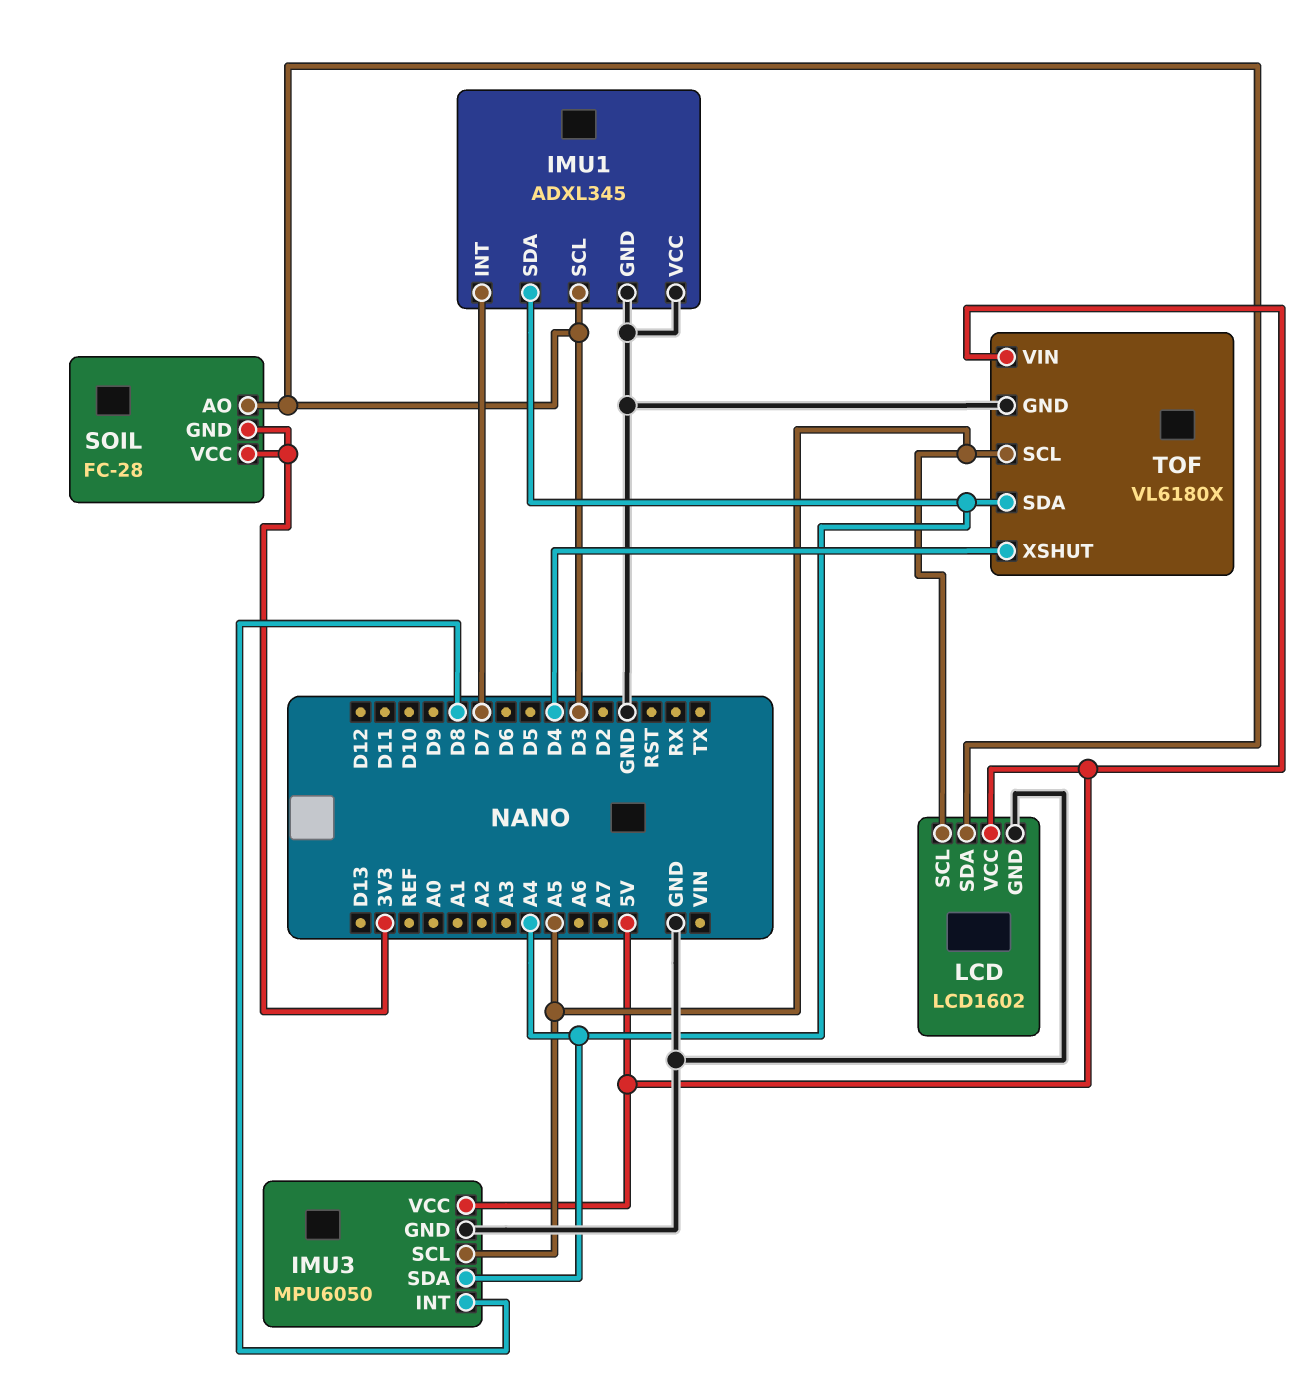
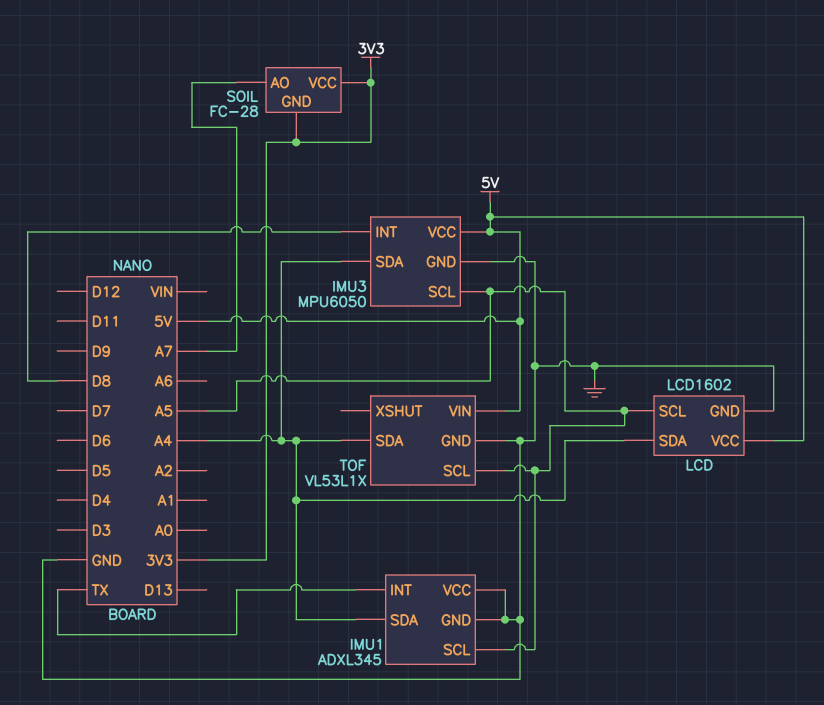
IMU1 pin INT: D7 -> TX
IMU1 pin SCL: D3 -> A5
LCD pin SDA: D3 -> A4
SOIL pin AO: D3 -> A7
TOF: VL6180X -> VL53L1X
TOF pin XSHUT: D4 -> none

